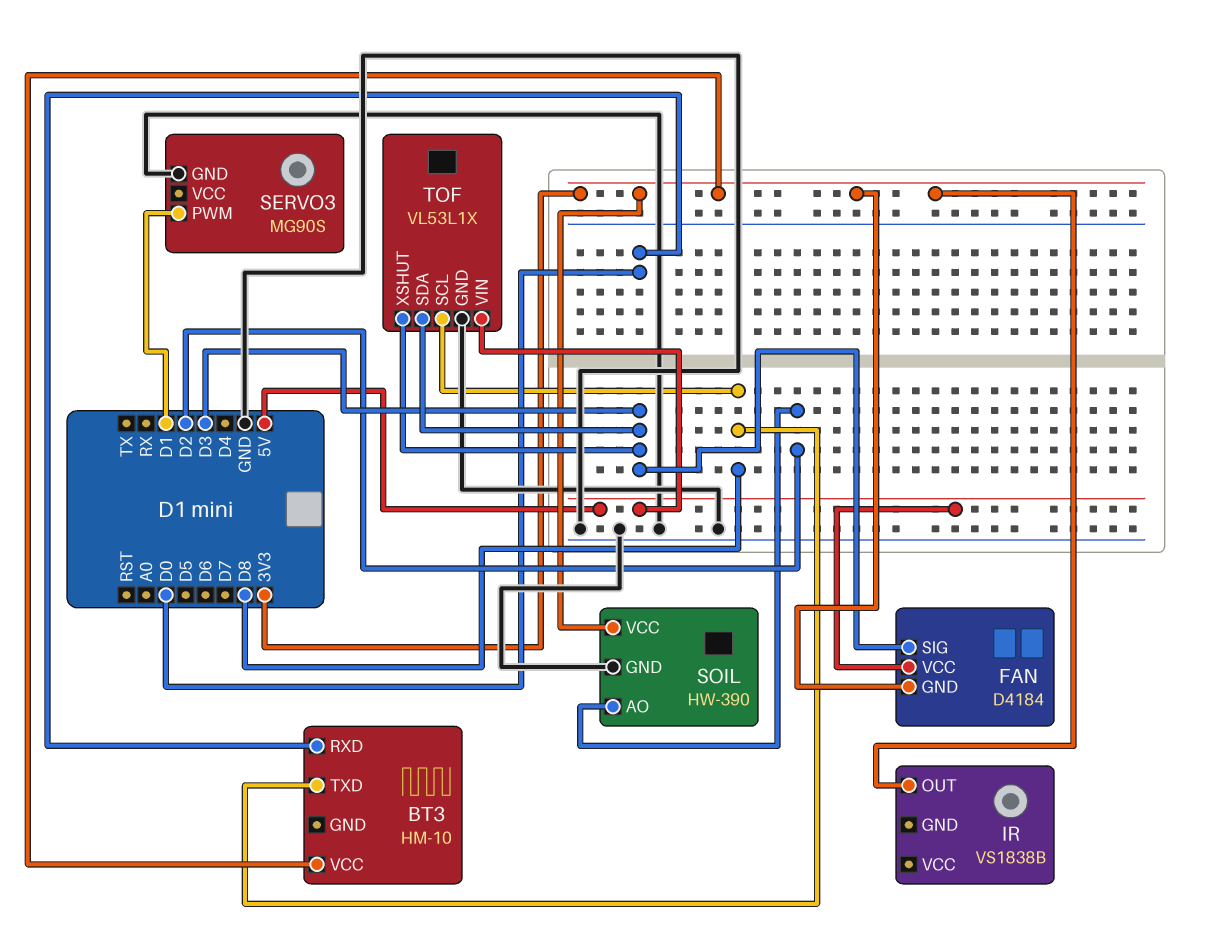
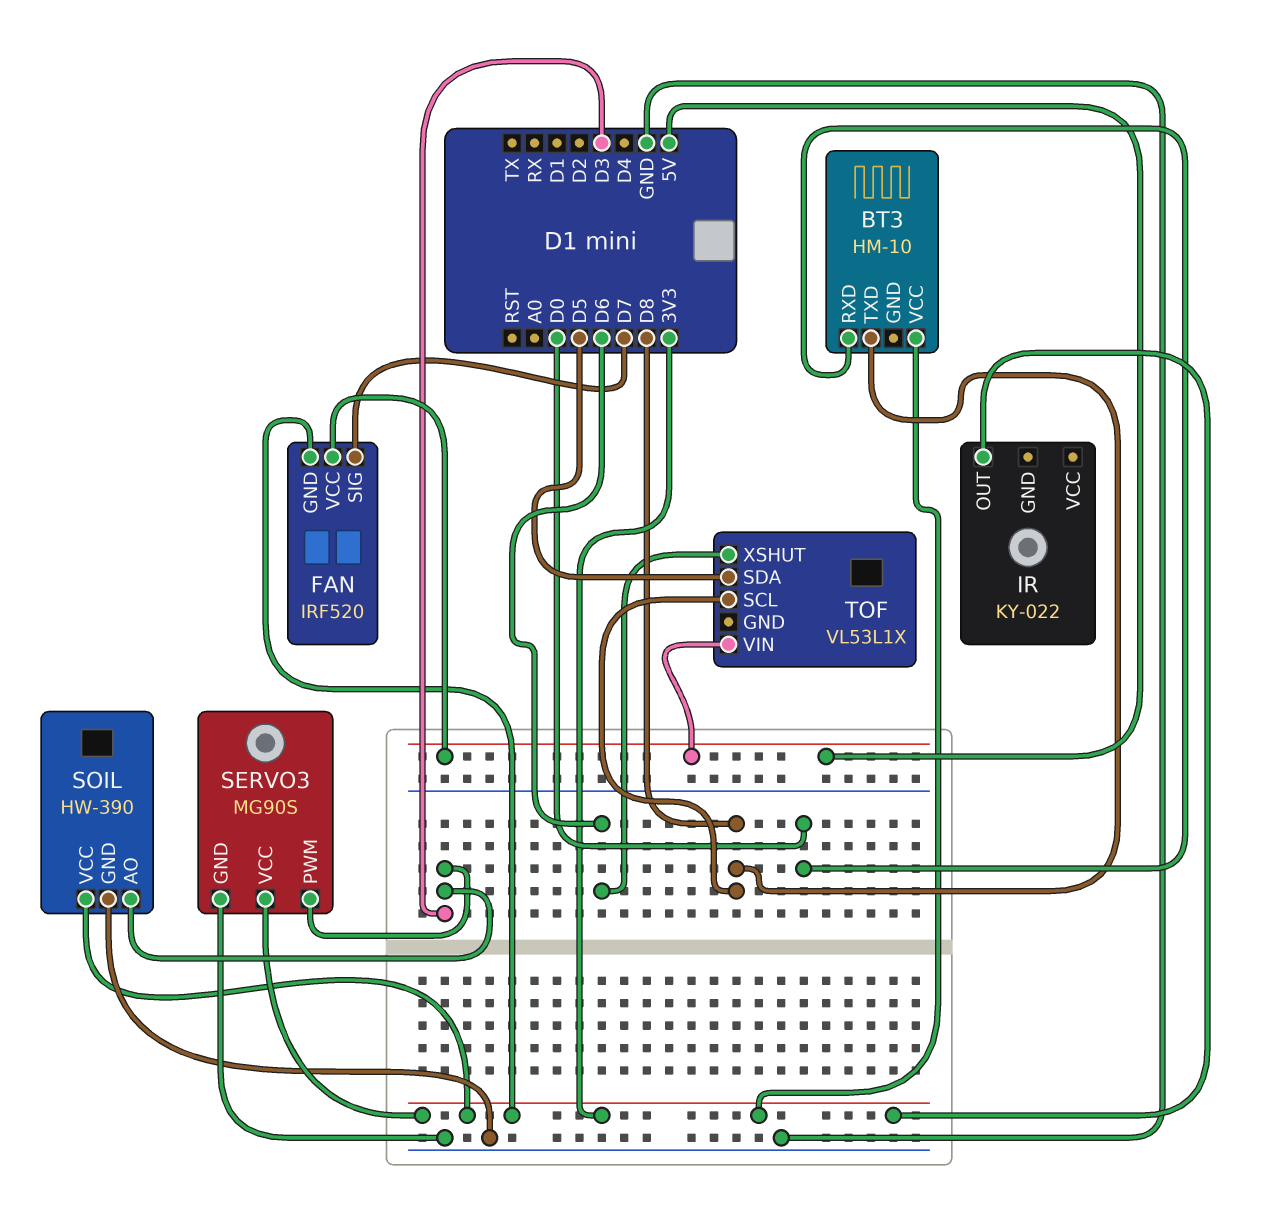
FAN: D4184 -> IRF520
FAN pin SIG: D3 -> D7
IR: VS1838B -> KY-022
SERVO3 pin PWM: D1 -> D3
SERVO3 pin VCC: none -> 3V3
SOIL pin AO: D2 -> D3
TOF pin GND: GND -> none
TOF pin SDA: D3 -> D5
TOF pin XSHUT: D3 -> D6

